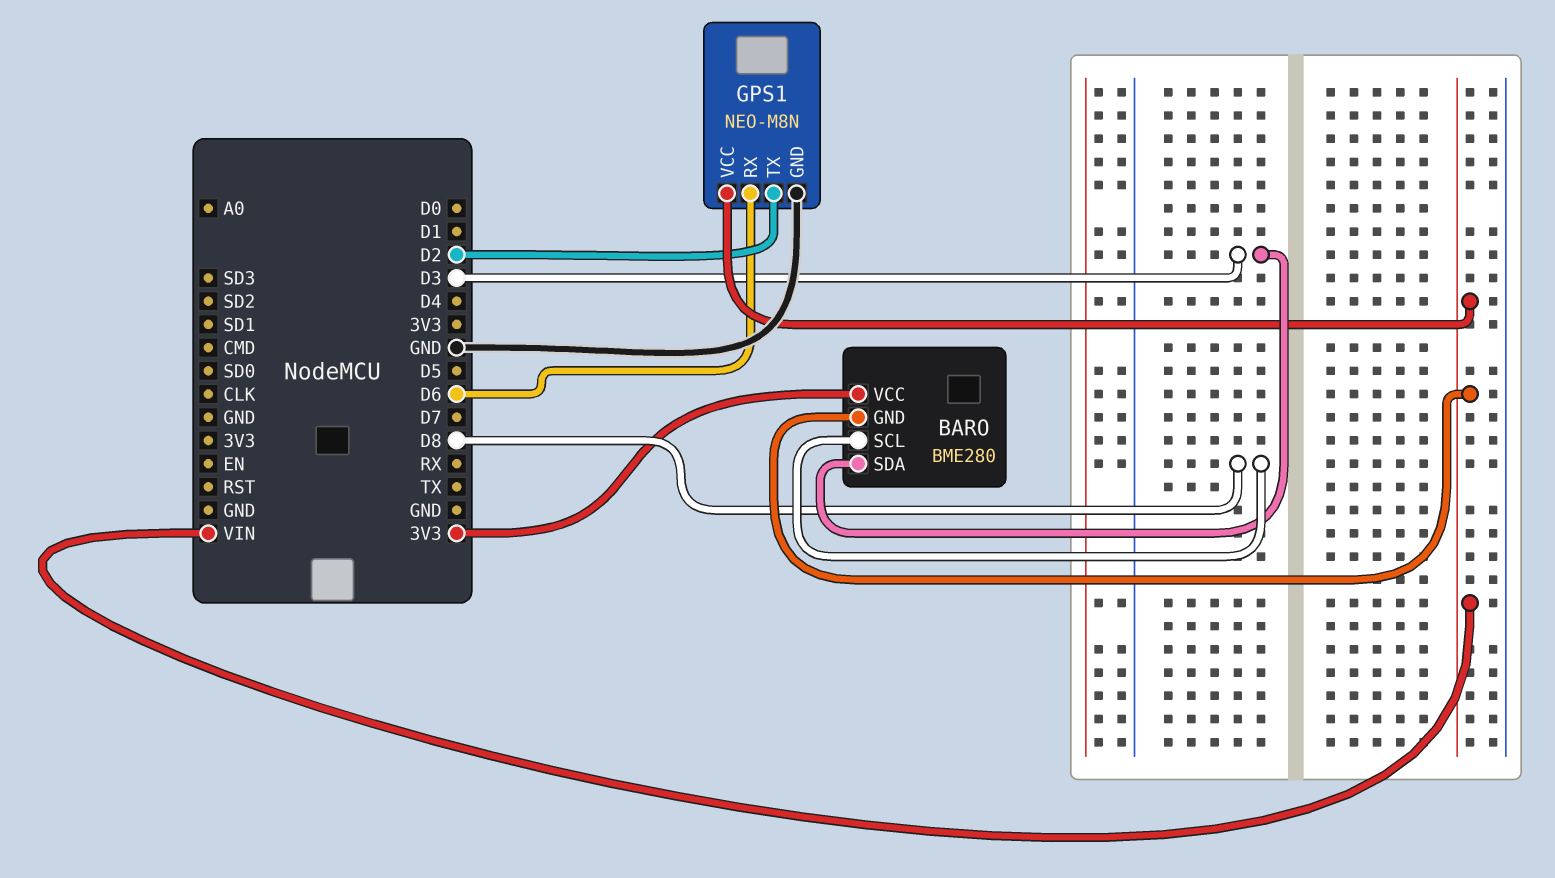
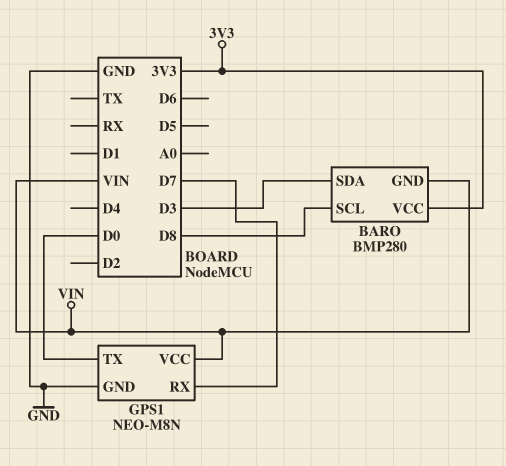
BARO: BME280 -> BMP280
GPS1 pin RX: D6 -> D7
GPS1 pin TX: D2 -> D0

